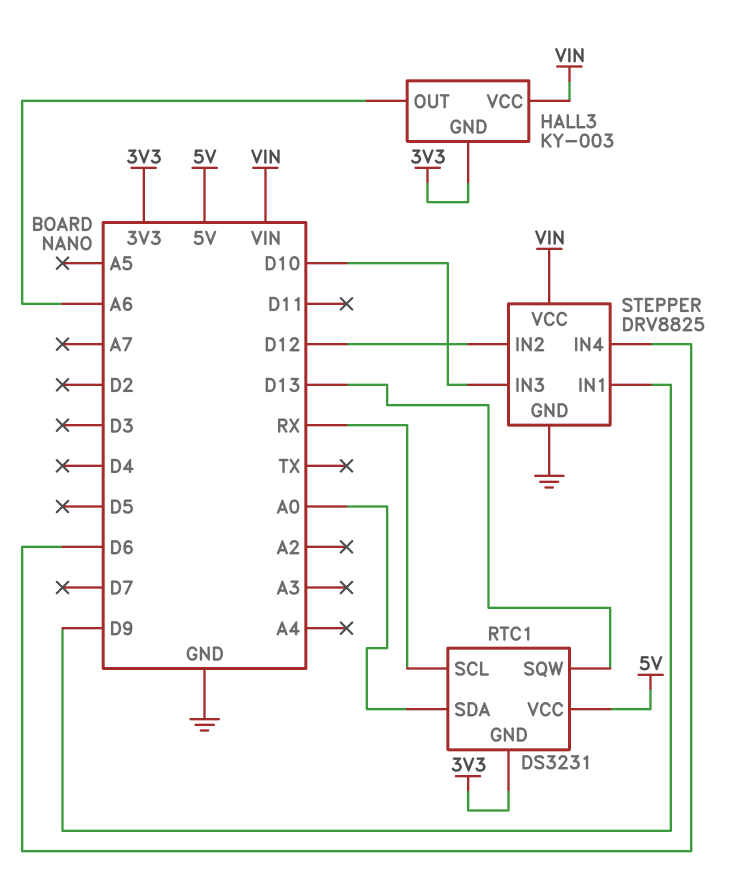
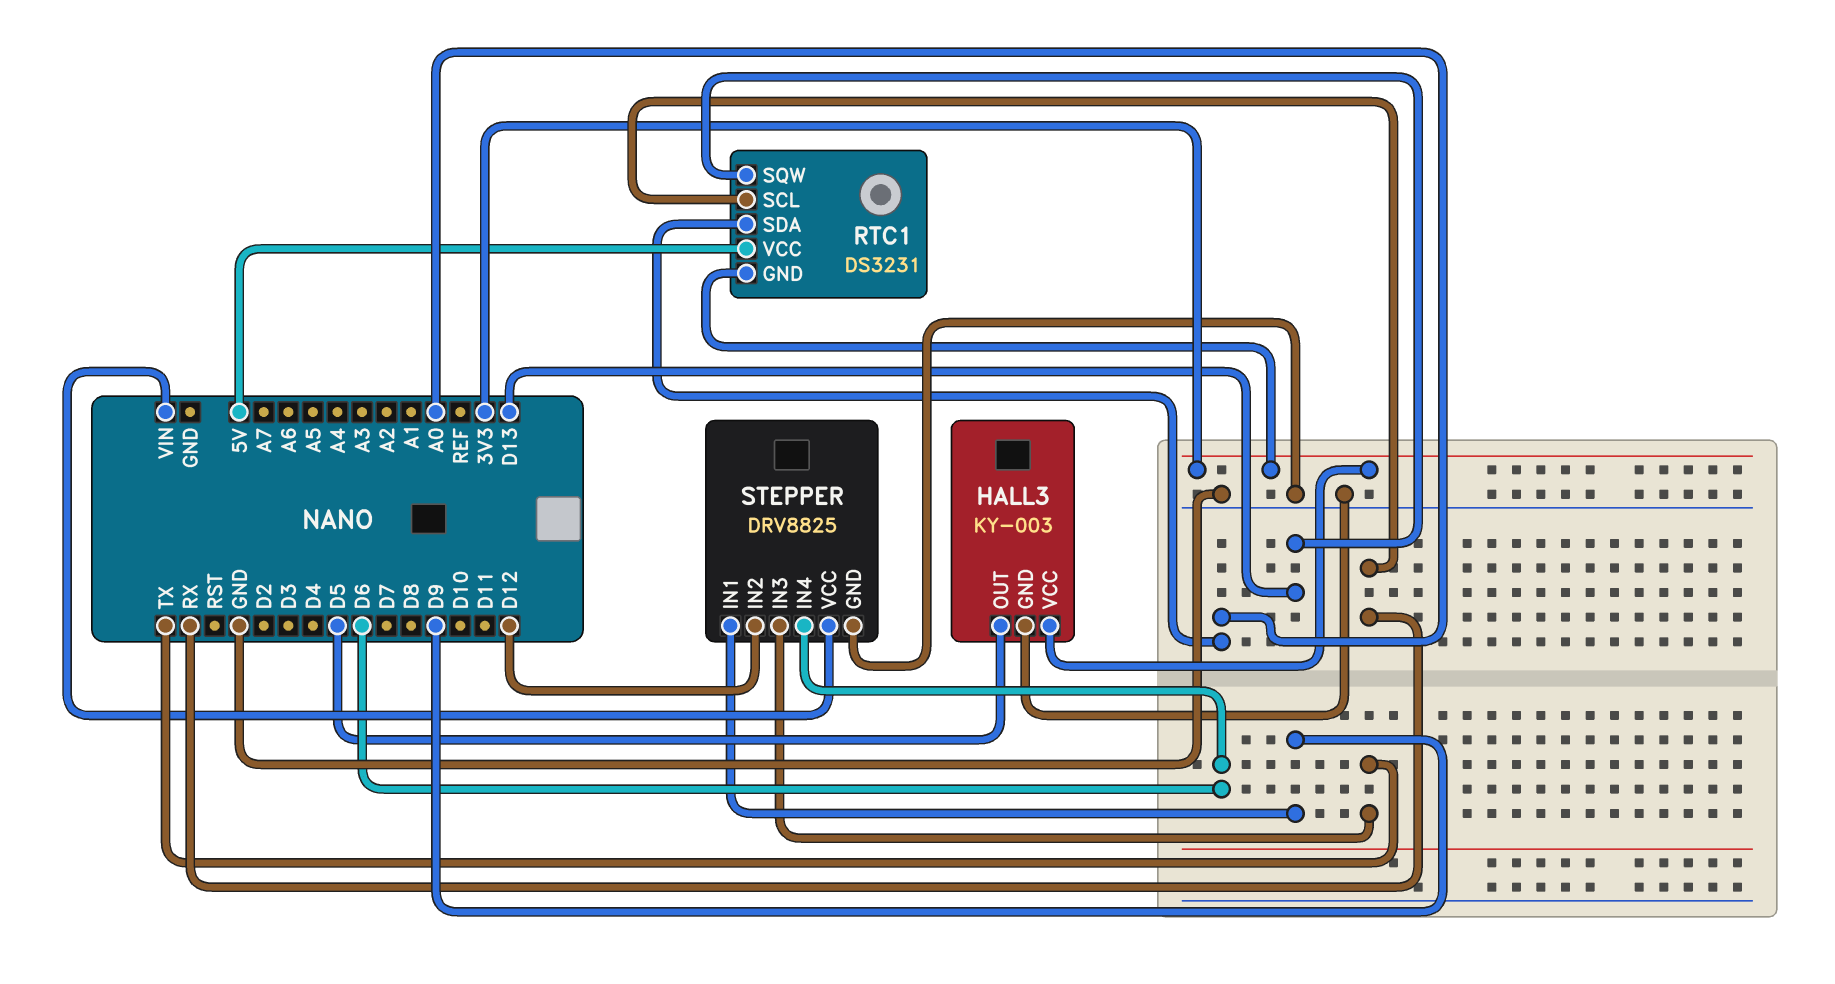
HALL3 pin GND: 3V3 -> GND
HALL3 pin OUT: A6 -> D5
HALL3 pin VCC: VIN -> 3V3
STEPPER pin IN3: D10 -> TX

